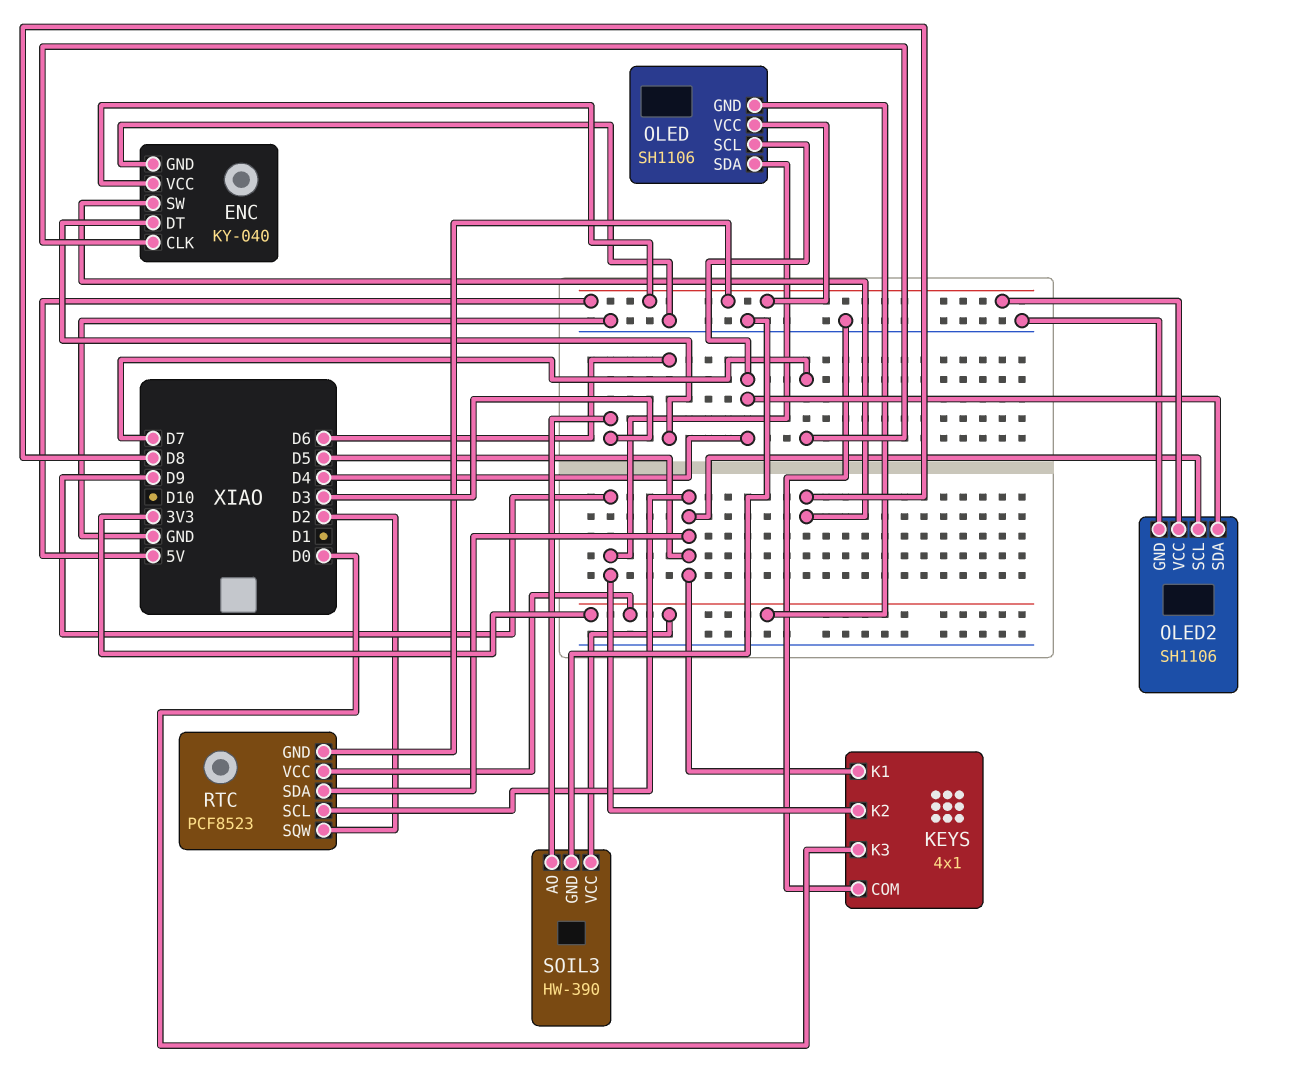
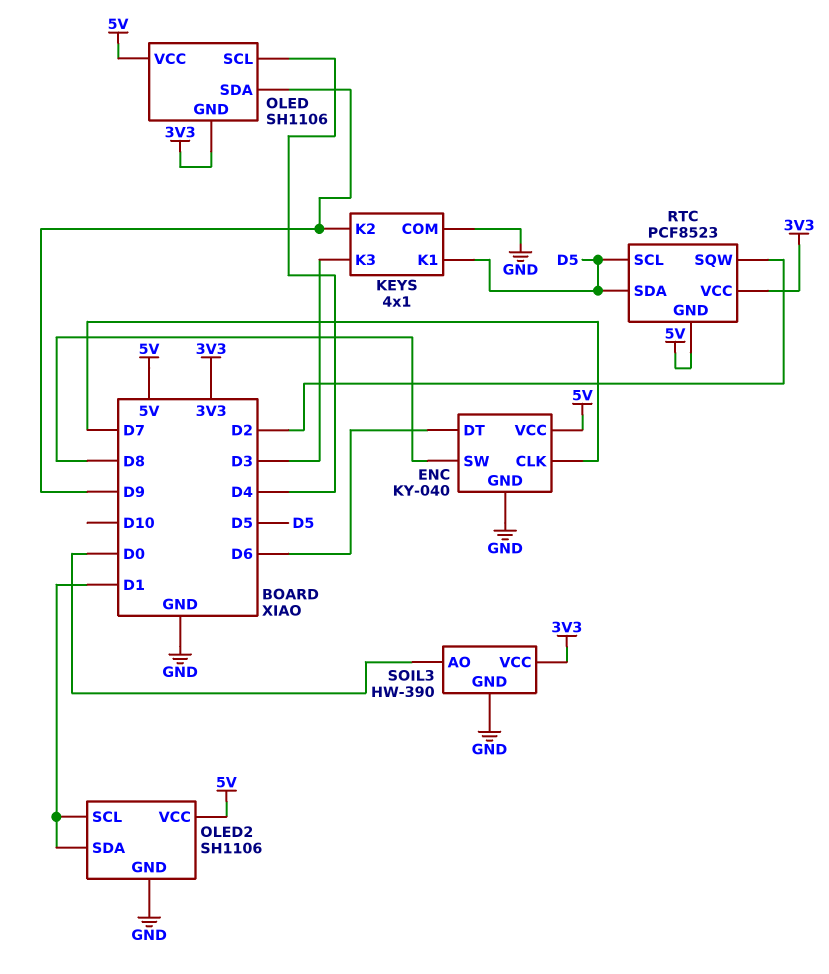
KEYS pin K3: D0 -> D3
OLED2 pin SCL: D5 -> D1
OLED2 pin SDA: D4 -> D1
SOIL3 pin AO: D3 -> D0

